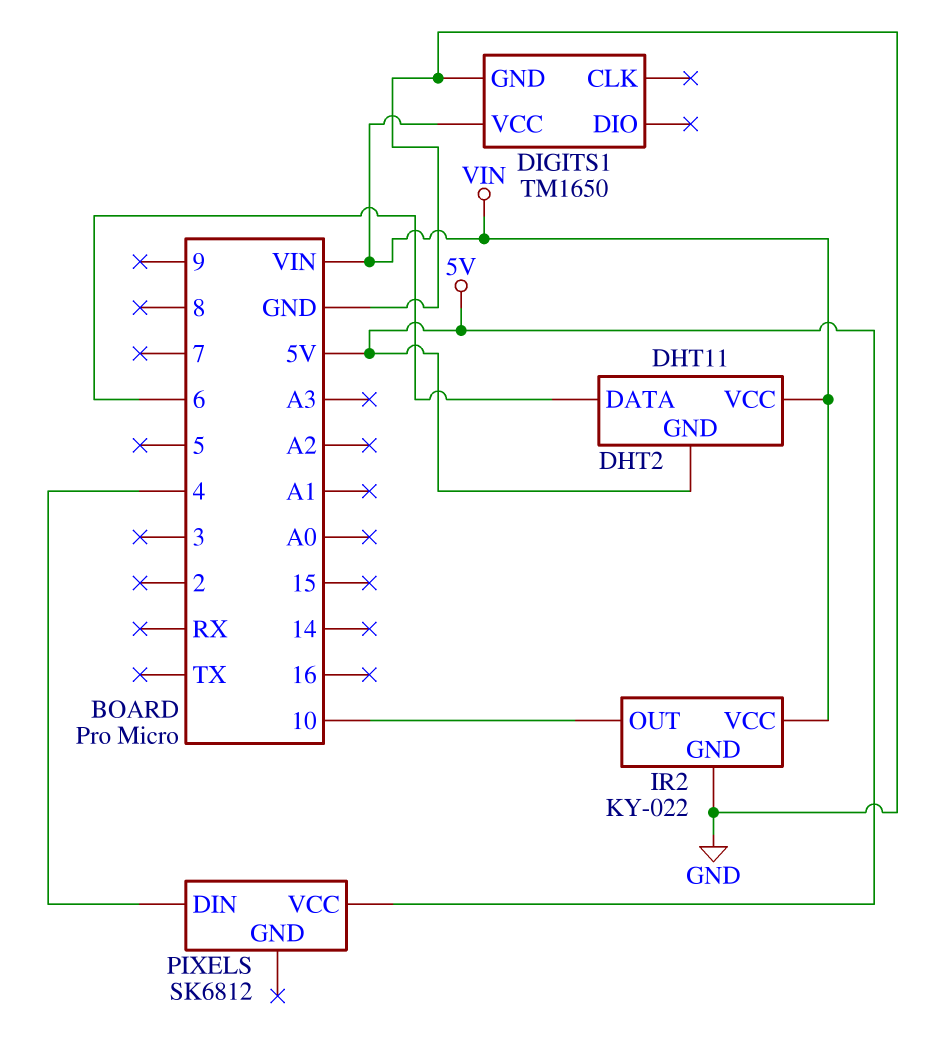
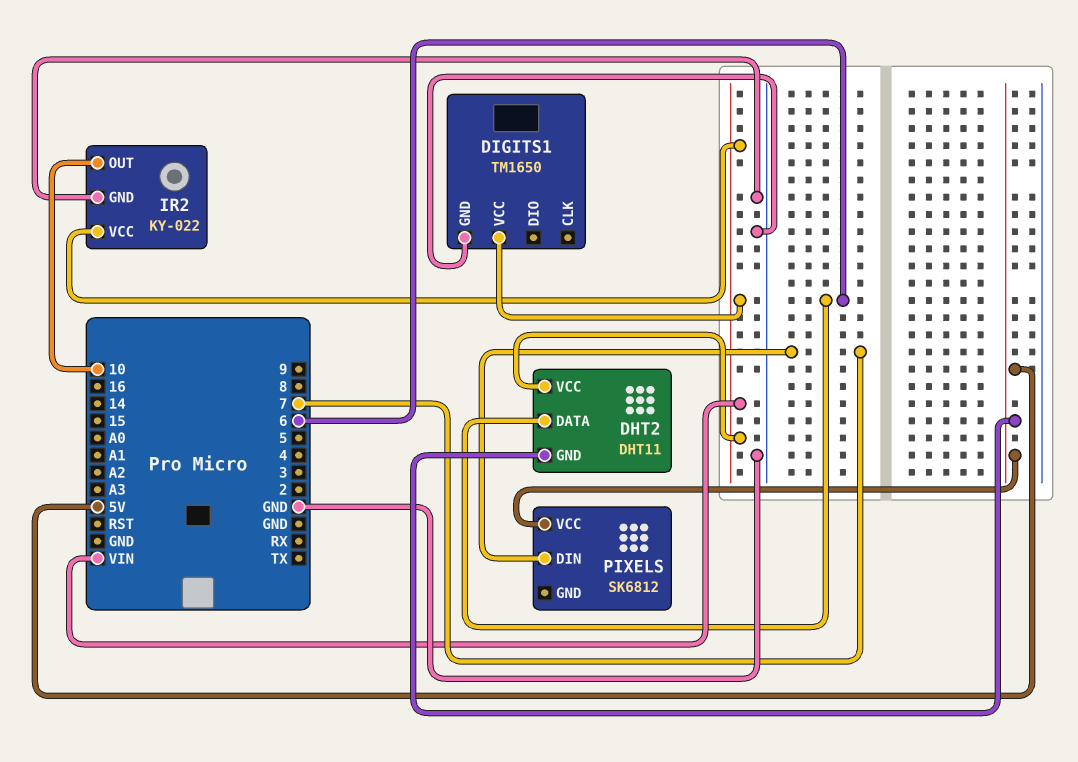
PIXELS pin DIN: 4 -> 7

